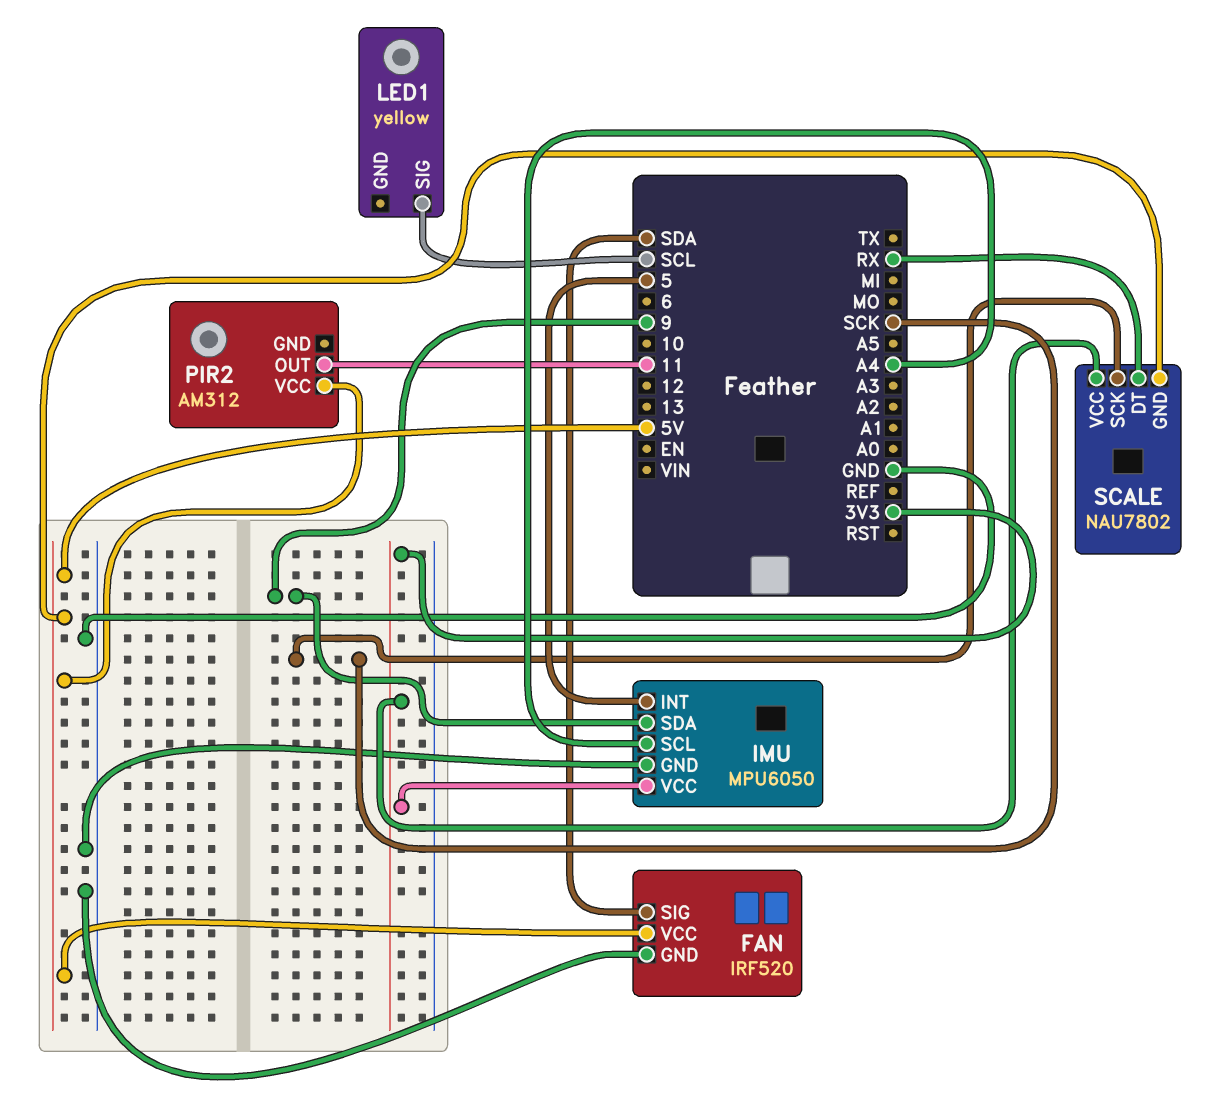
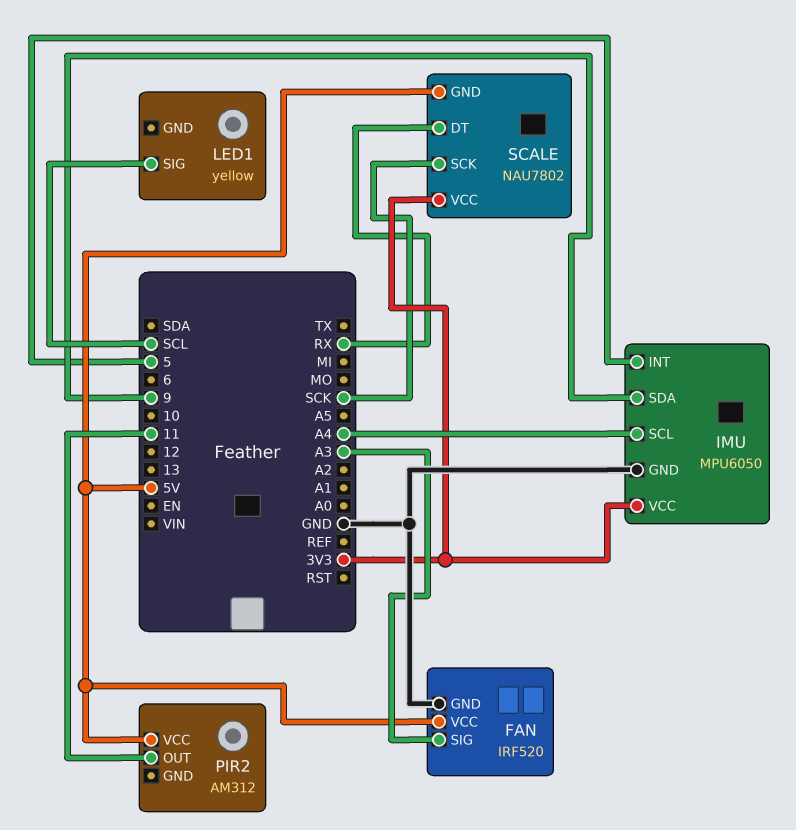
FAN pin SIG: SDA -> A3

